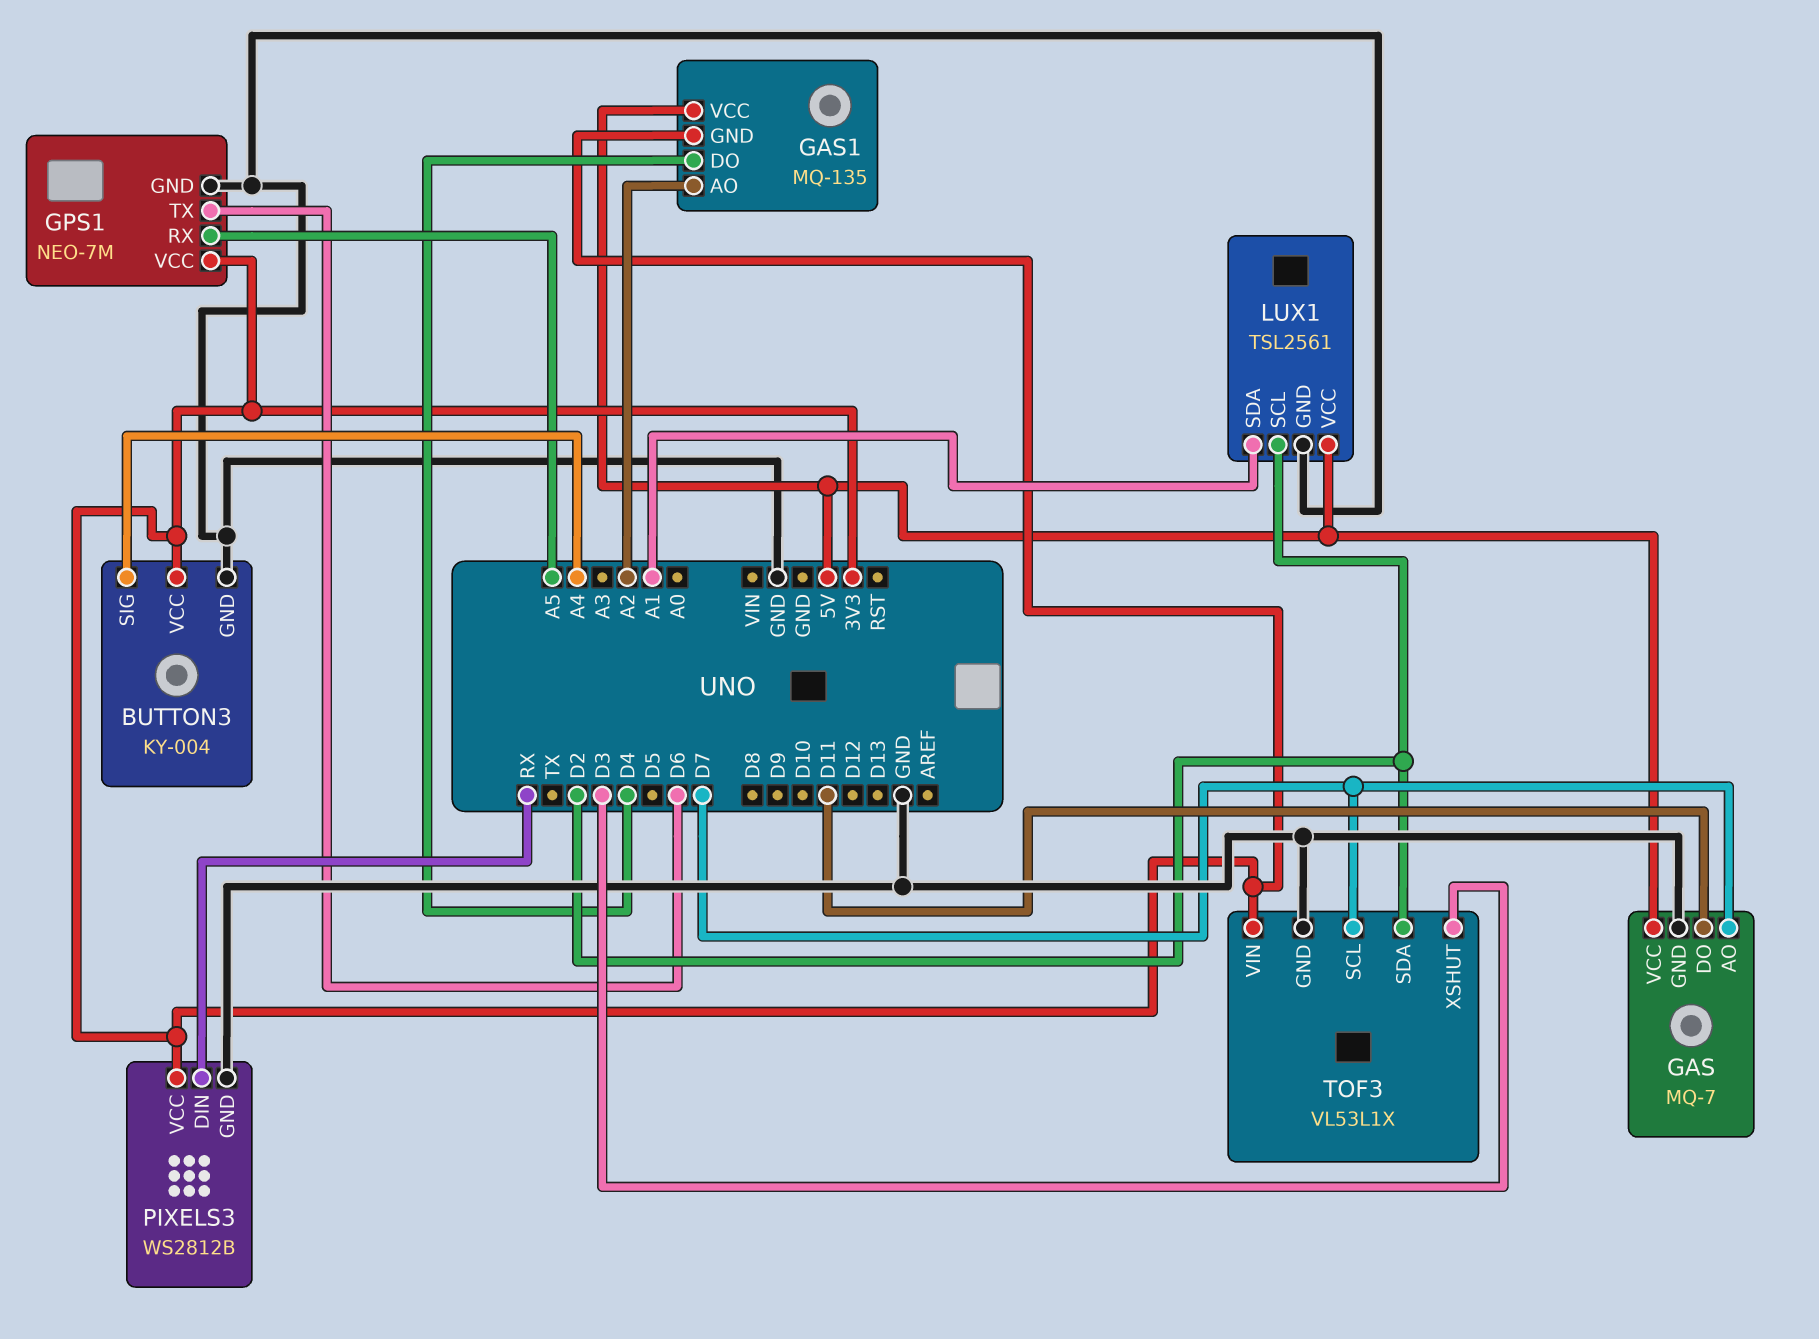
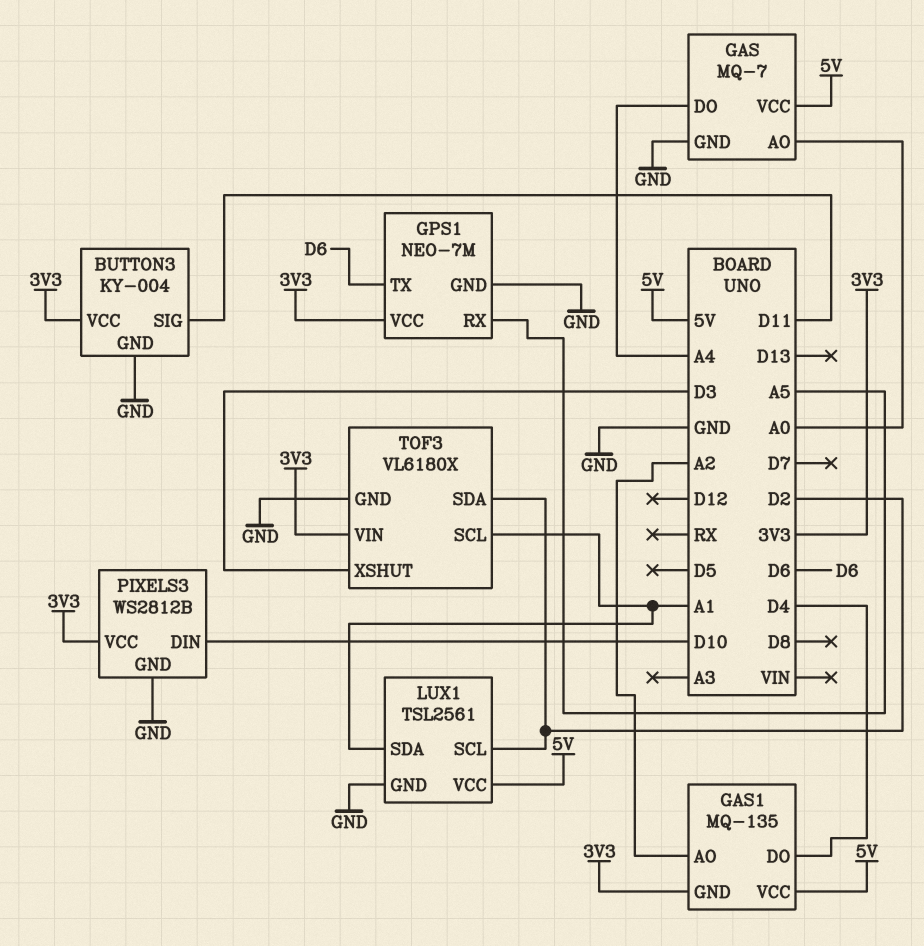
BUTTON3 pin SIG: A4 -> D11
GAS pin AO: D7 -> A0
GAS pin DO: D11 -> A4
PIXELS3 pin DIN: RX -> D10
TOF3: VL53L1X -> VL6180X
TOF3 pin SCL: D7 -> A1

